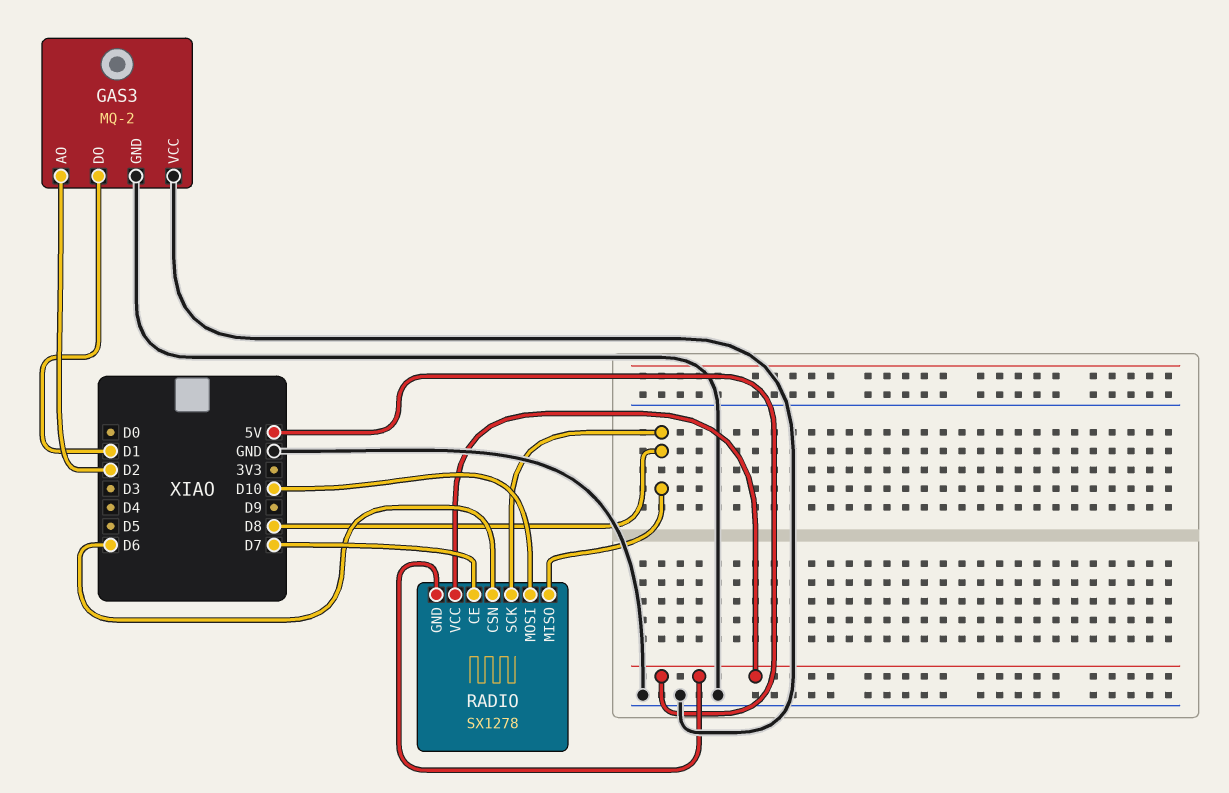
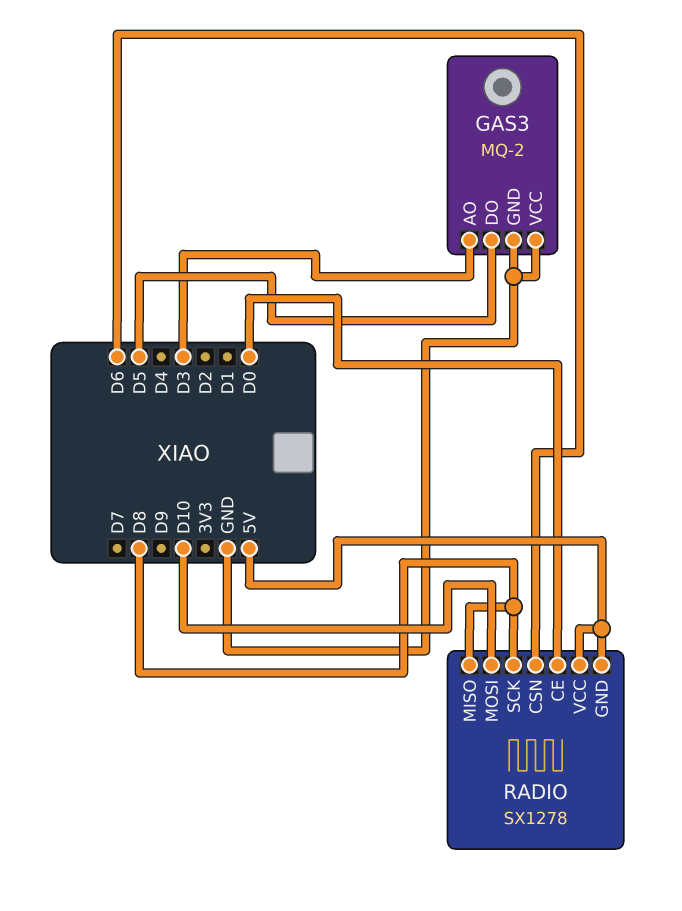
GAS3 pin AO: D2 -> D3
GAS3 pin DO: D1 -> D5
RADIO pin CE: D7 -> D0

